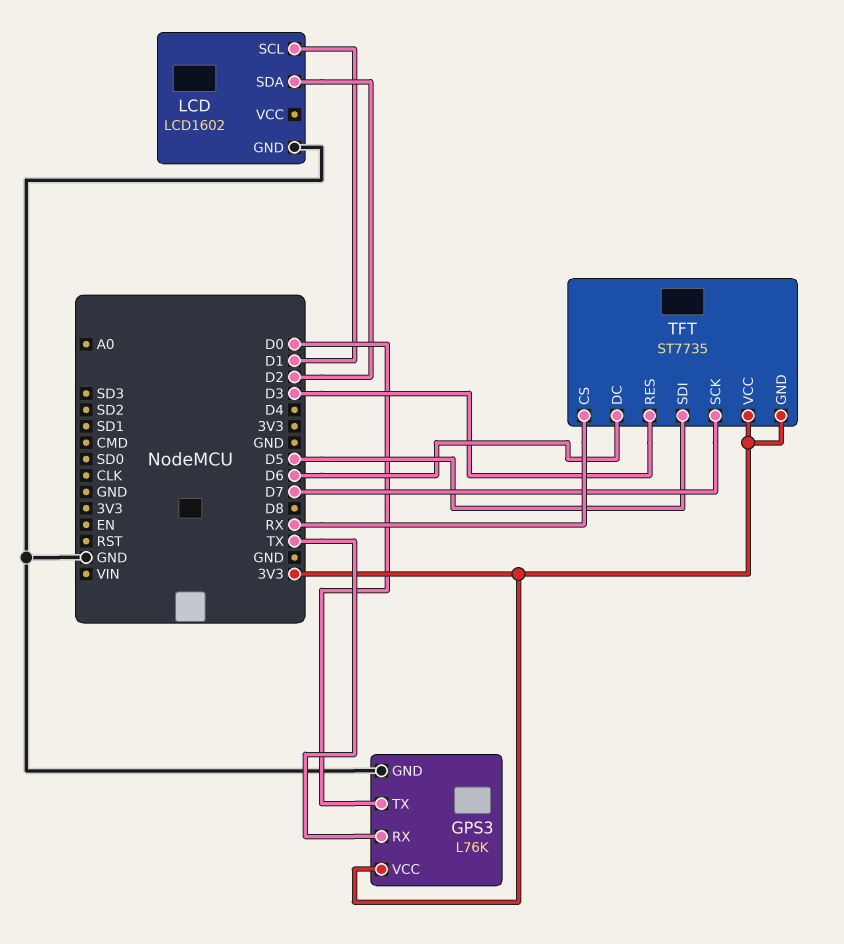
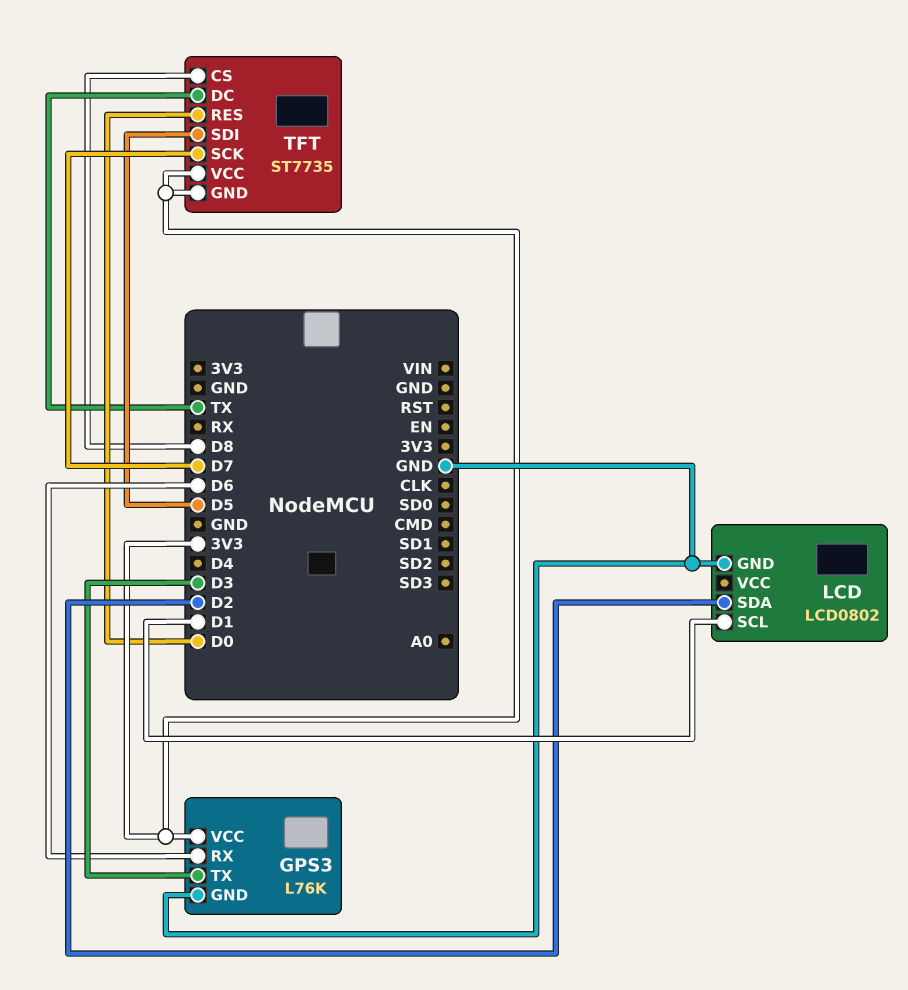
GPS3 pin RX: TX -> D6
GPS3 pin TX: D0 -> D3
LCD: LCD1602 -> LCD0802
TFT pin CS: RX -> D8
TFT pin DC: D6 -> TX
TFT pin RES: D3 -> D0

